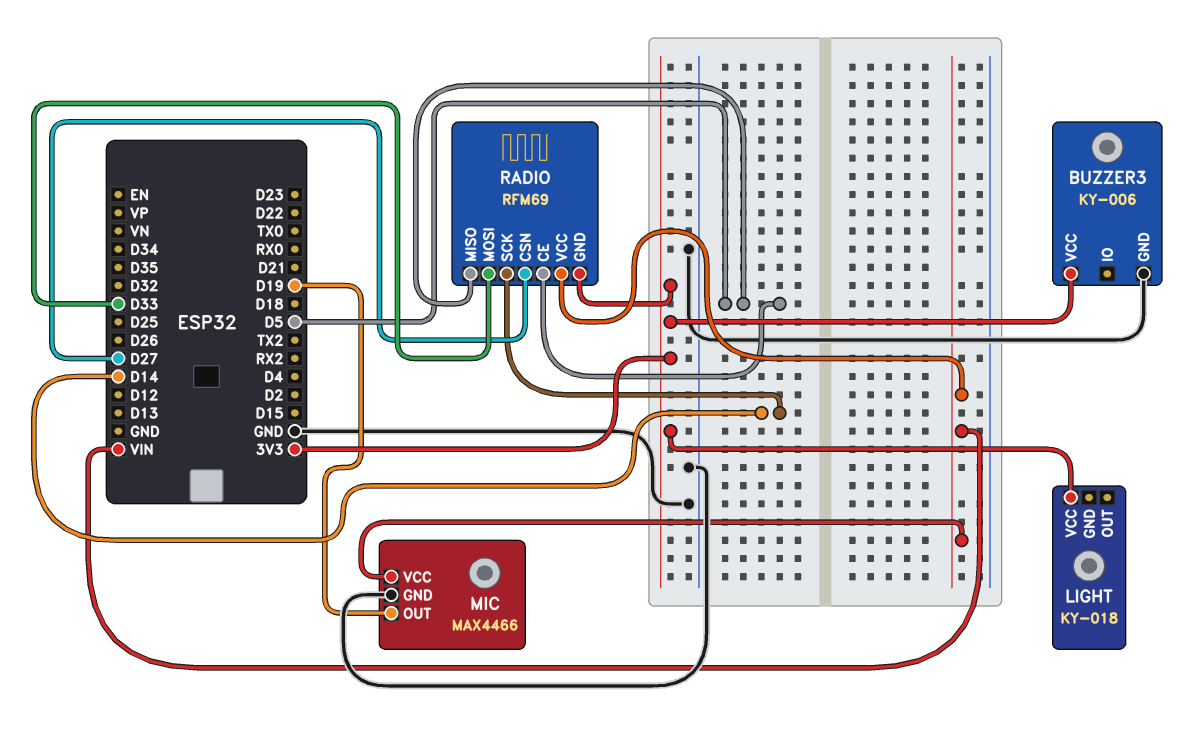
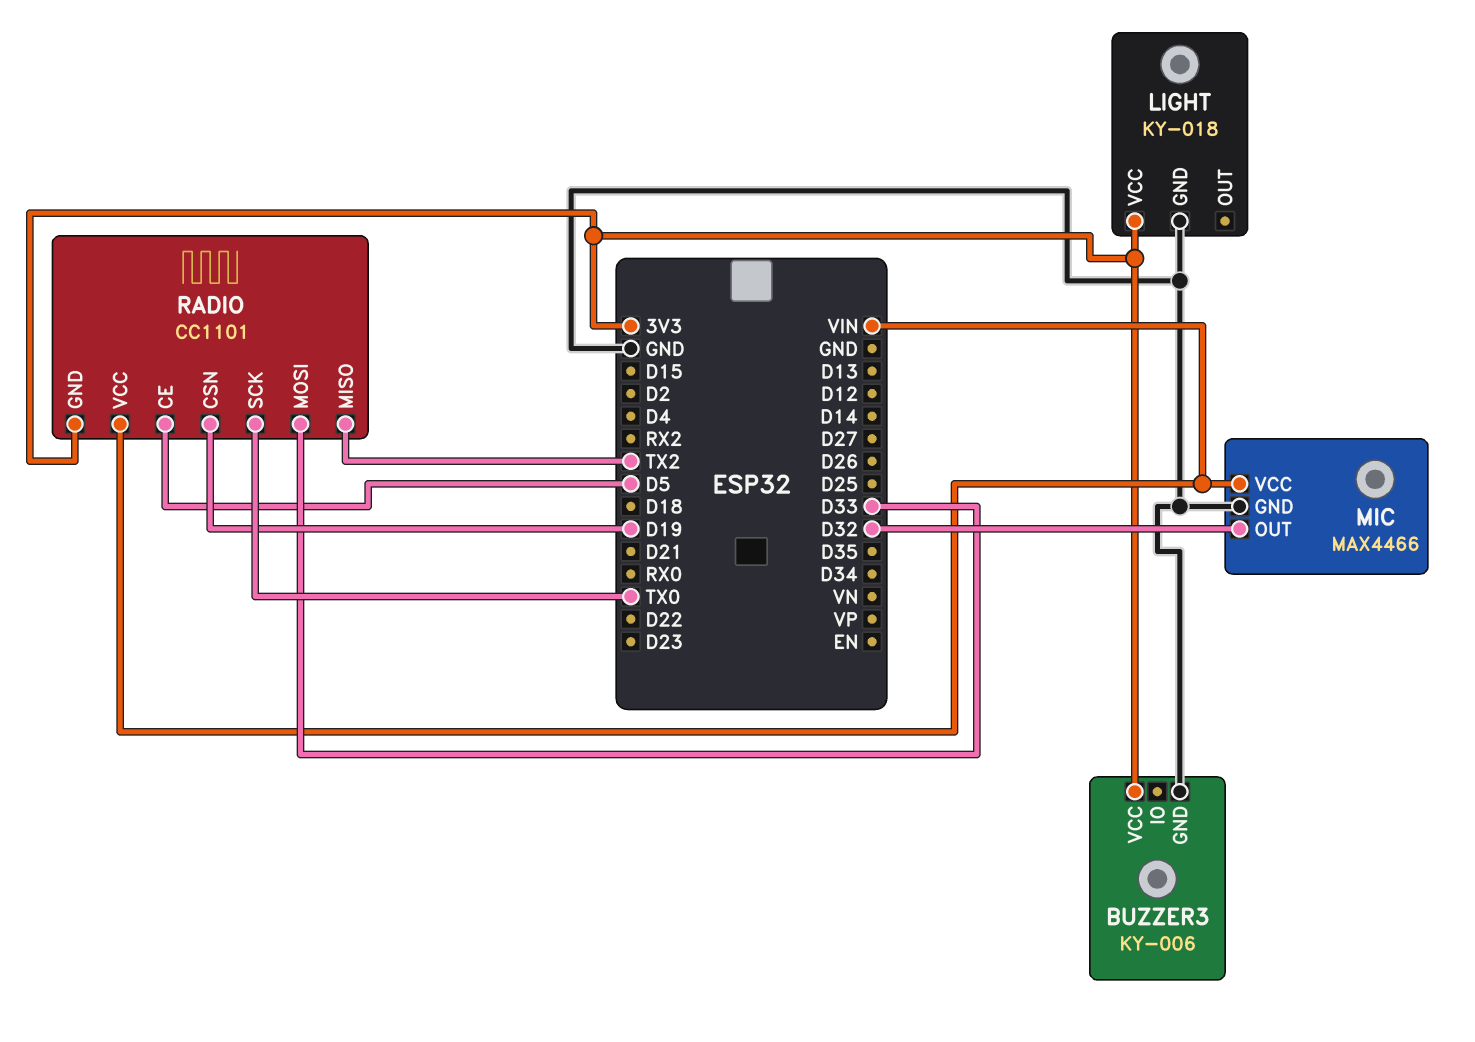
LIGHT pin GND: none -> GND
MIC pin OUT: D19 -> D32
RADIO: RFM69 -> CC1101
RADIO pin CSN: D27 -> D19
RADIO pin MISO: D5 -> TX2
RADIO pin SCK: D14 -> TX0

